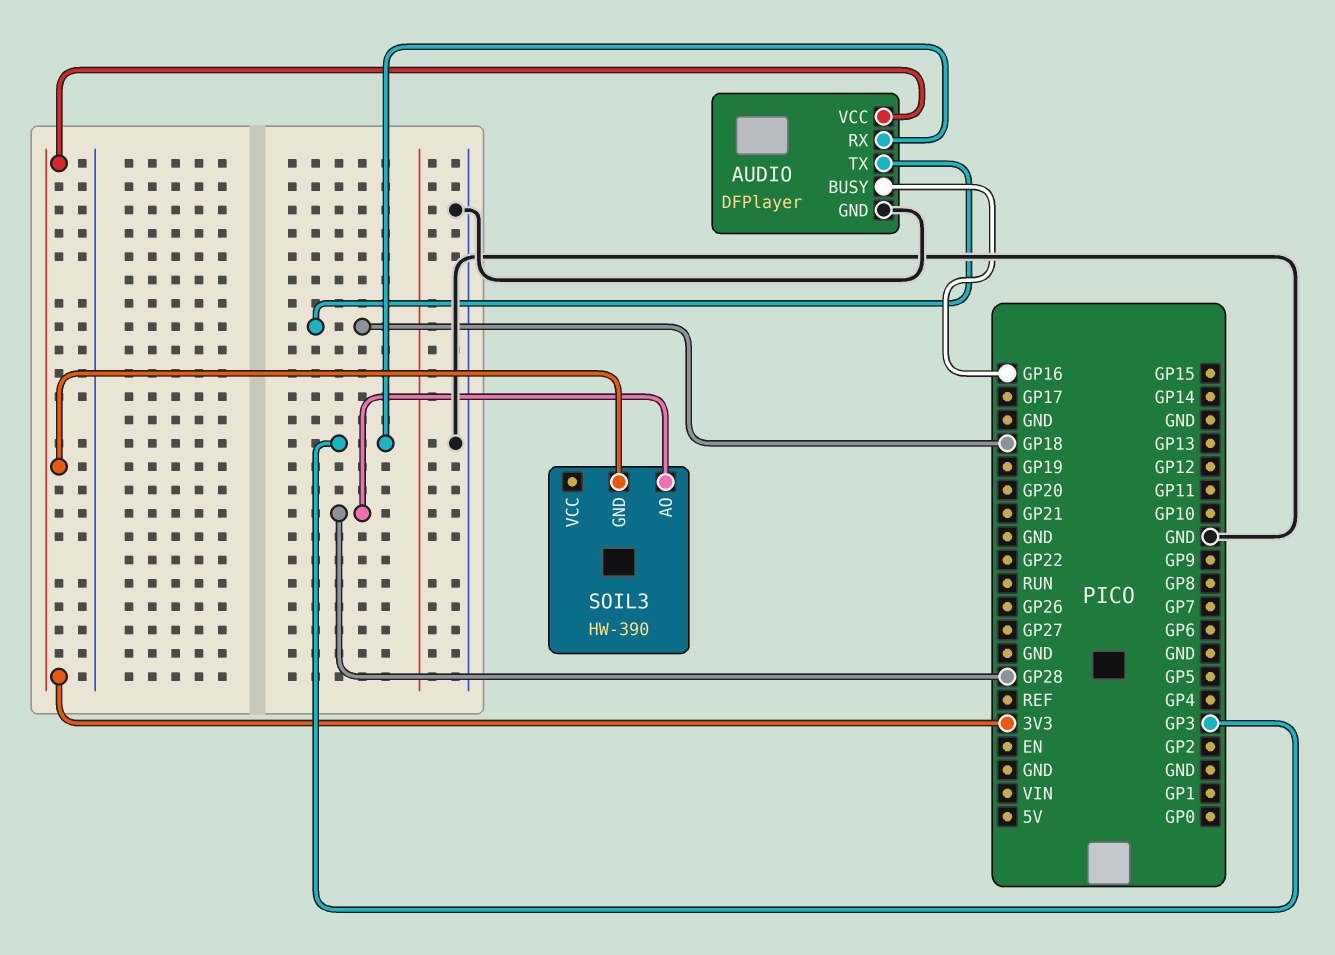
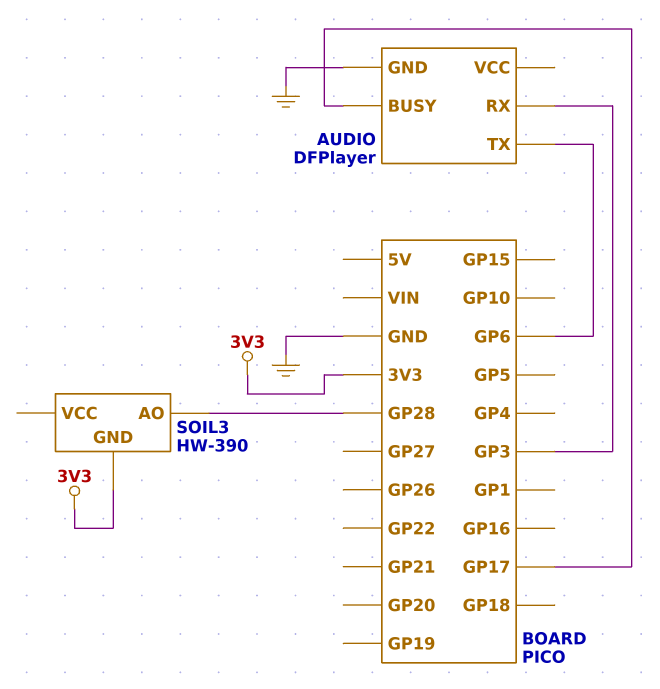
AUDIO pin BUSY: GP16 -> GP17
AUDIO pin TX: GP18 -> GP6
AUDIO pin VCC: 3V3 -> none

